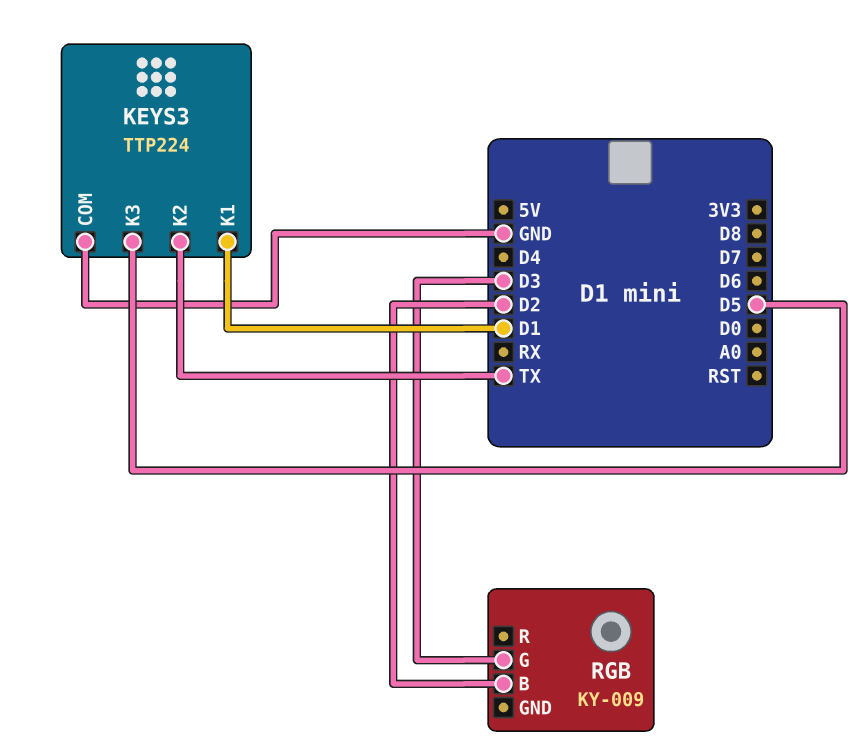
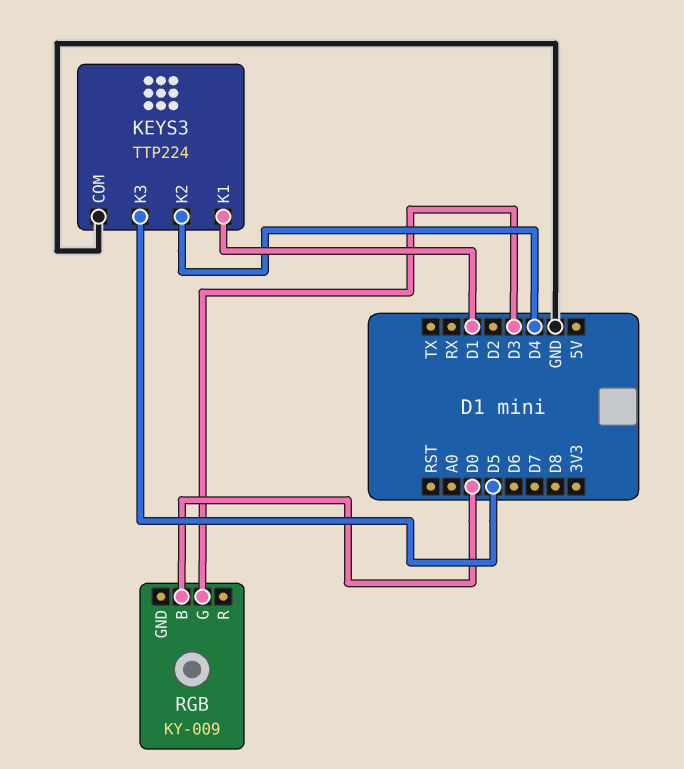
KEYS3 pin K2: TX -> D4
RGB pin B: D2 -> D0

